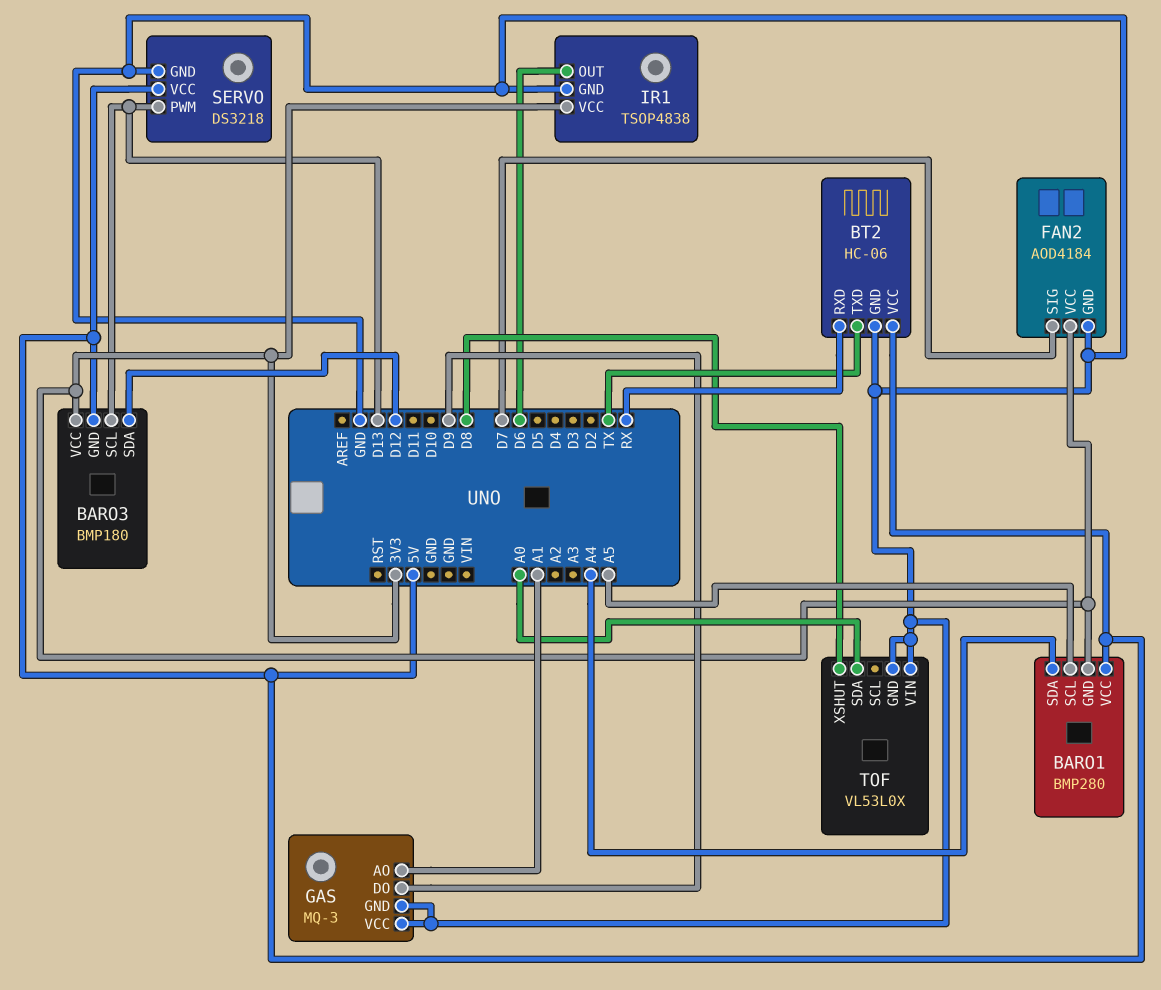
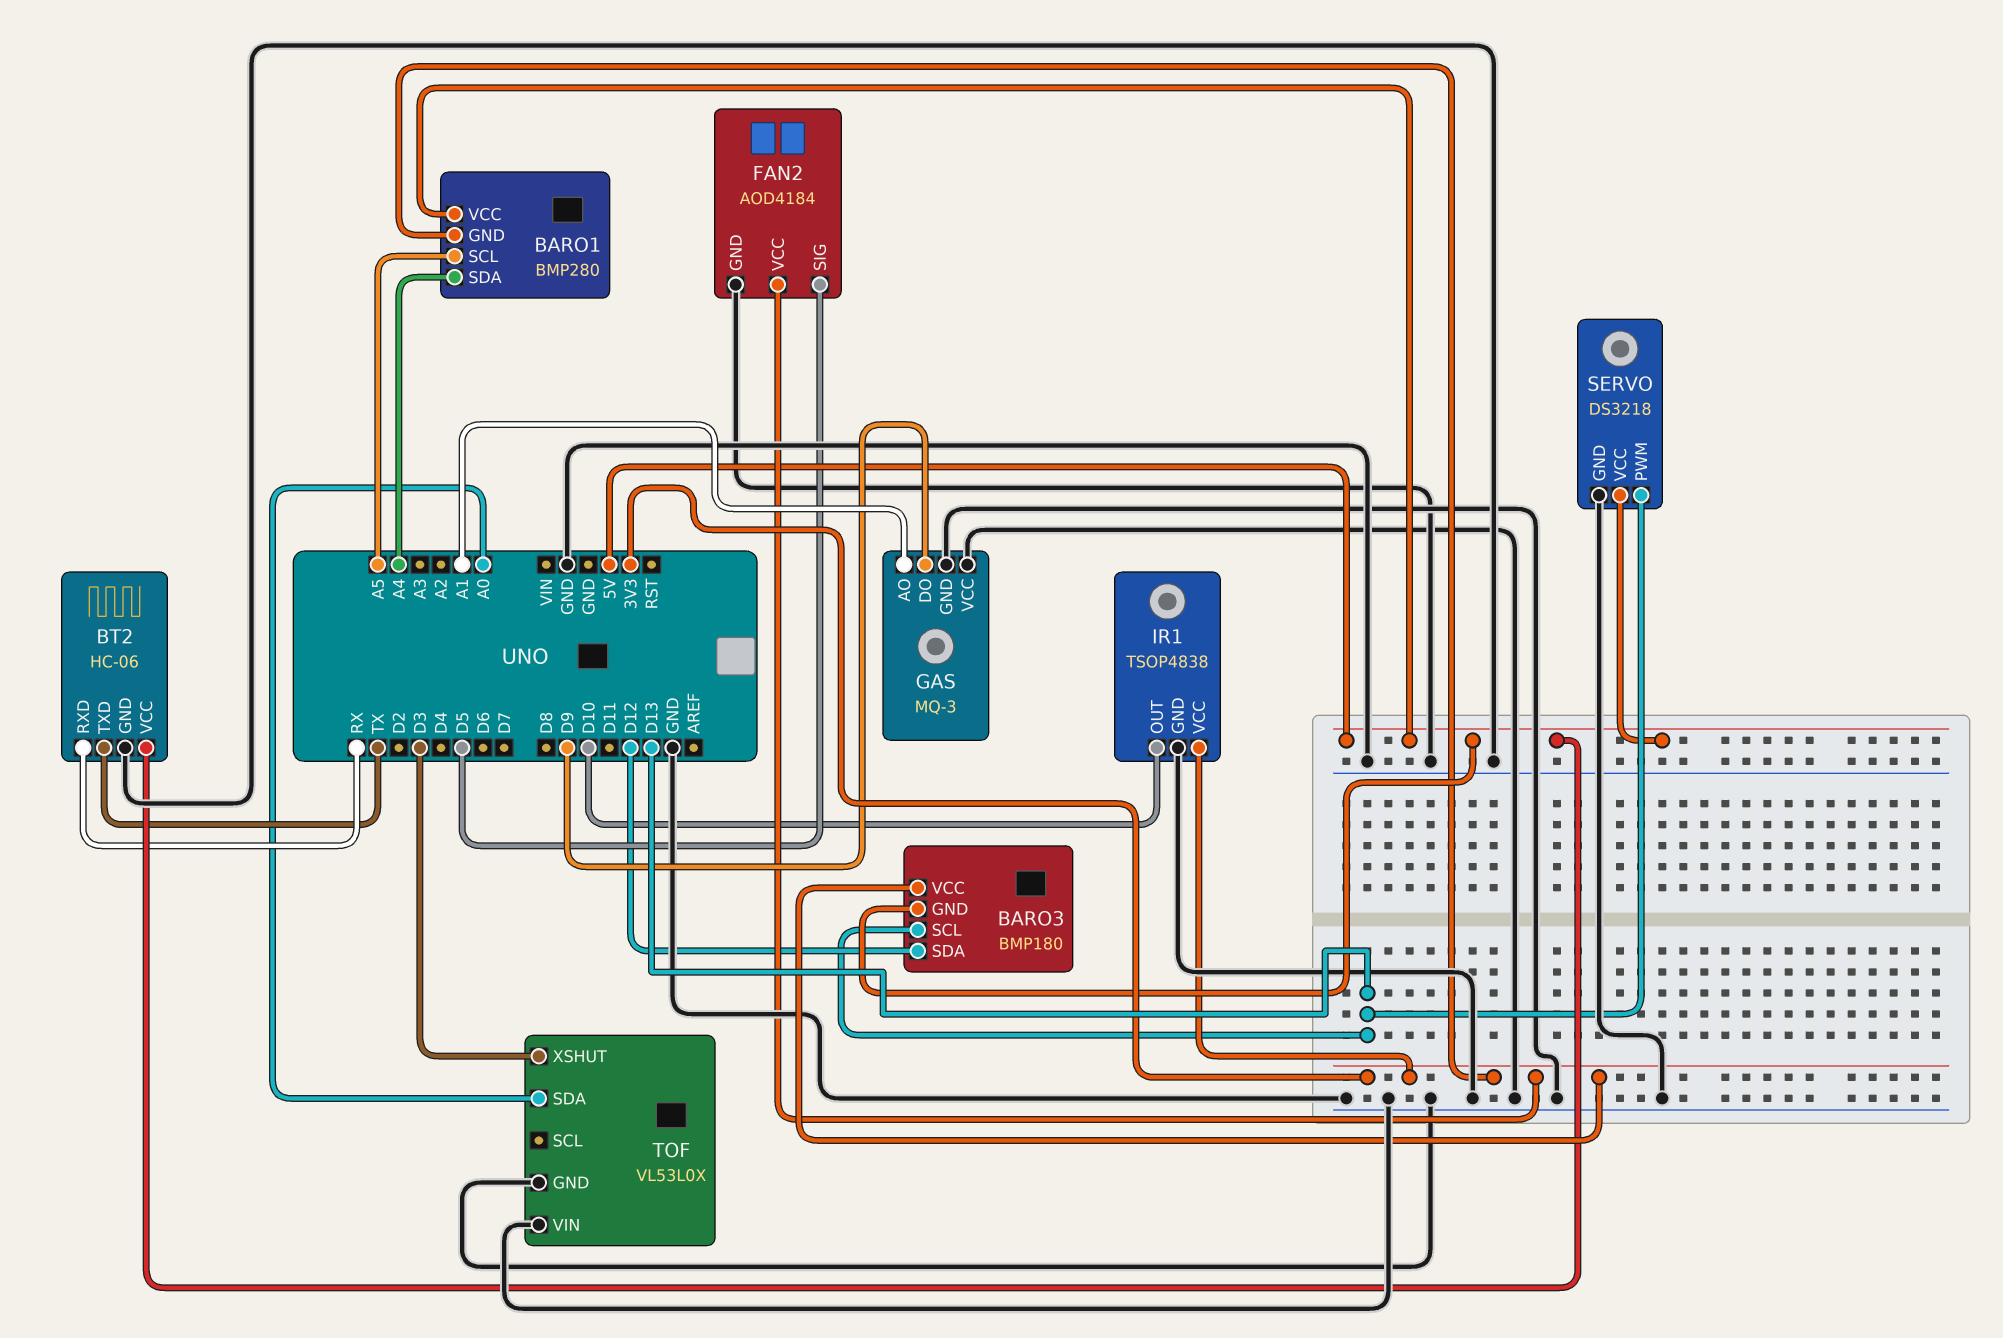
FAN2 pin SIG: D7 -> D5
IR1 pin OUT: D6 -> D10
TOF pin XSHUT: D8 -> D3

